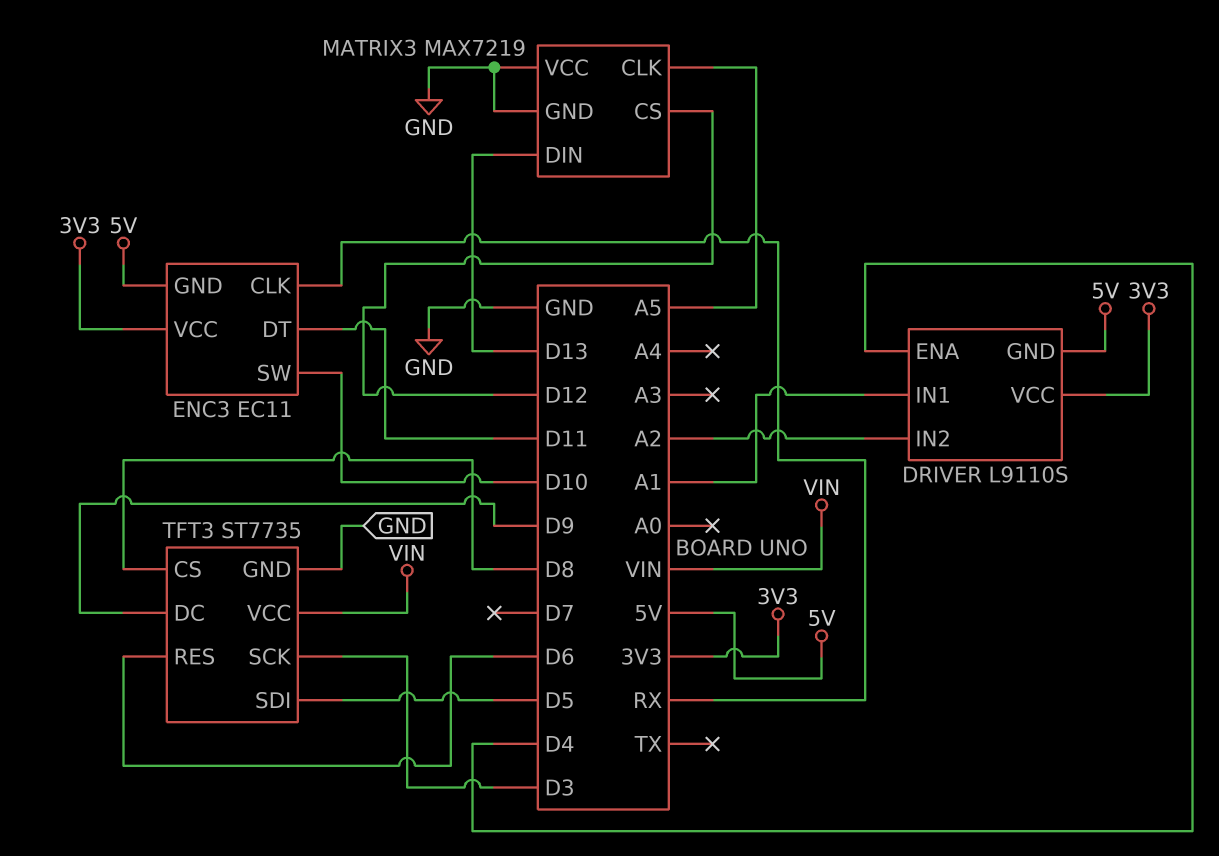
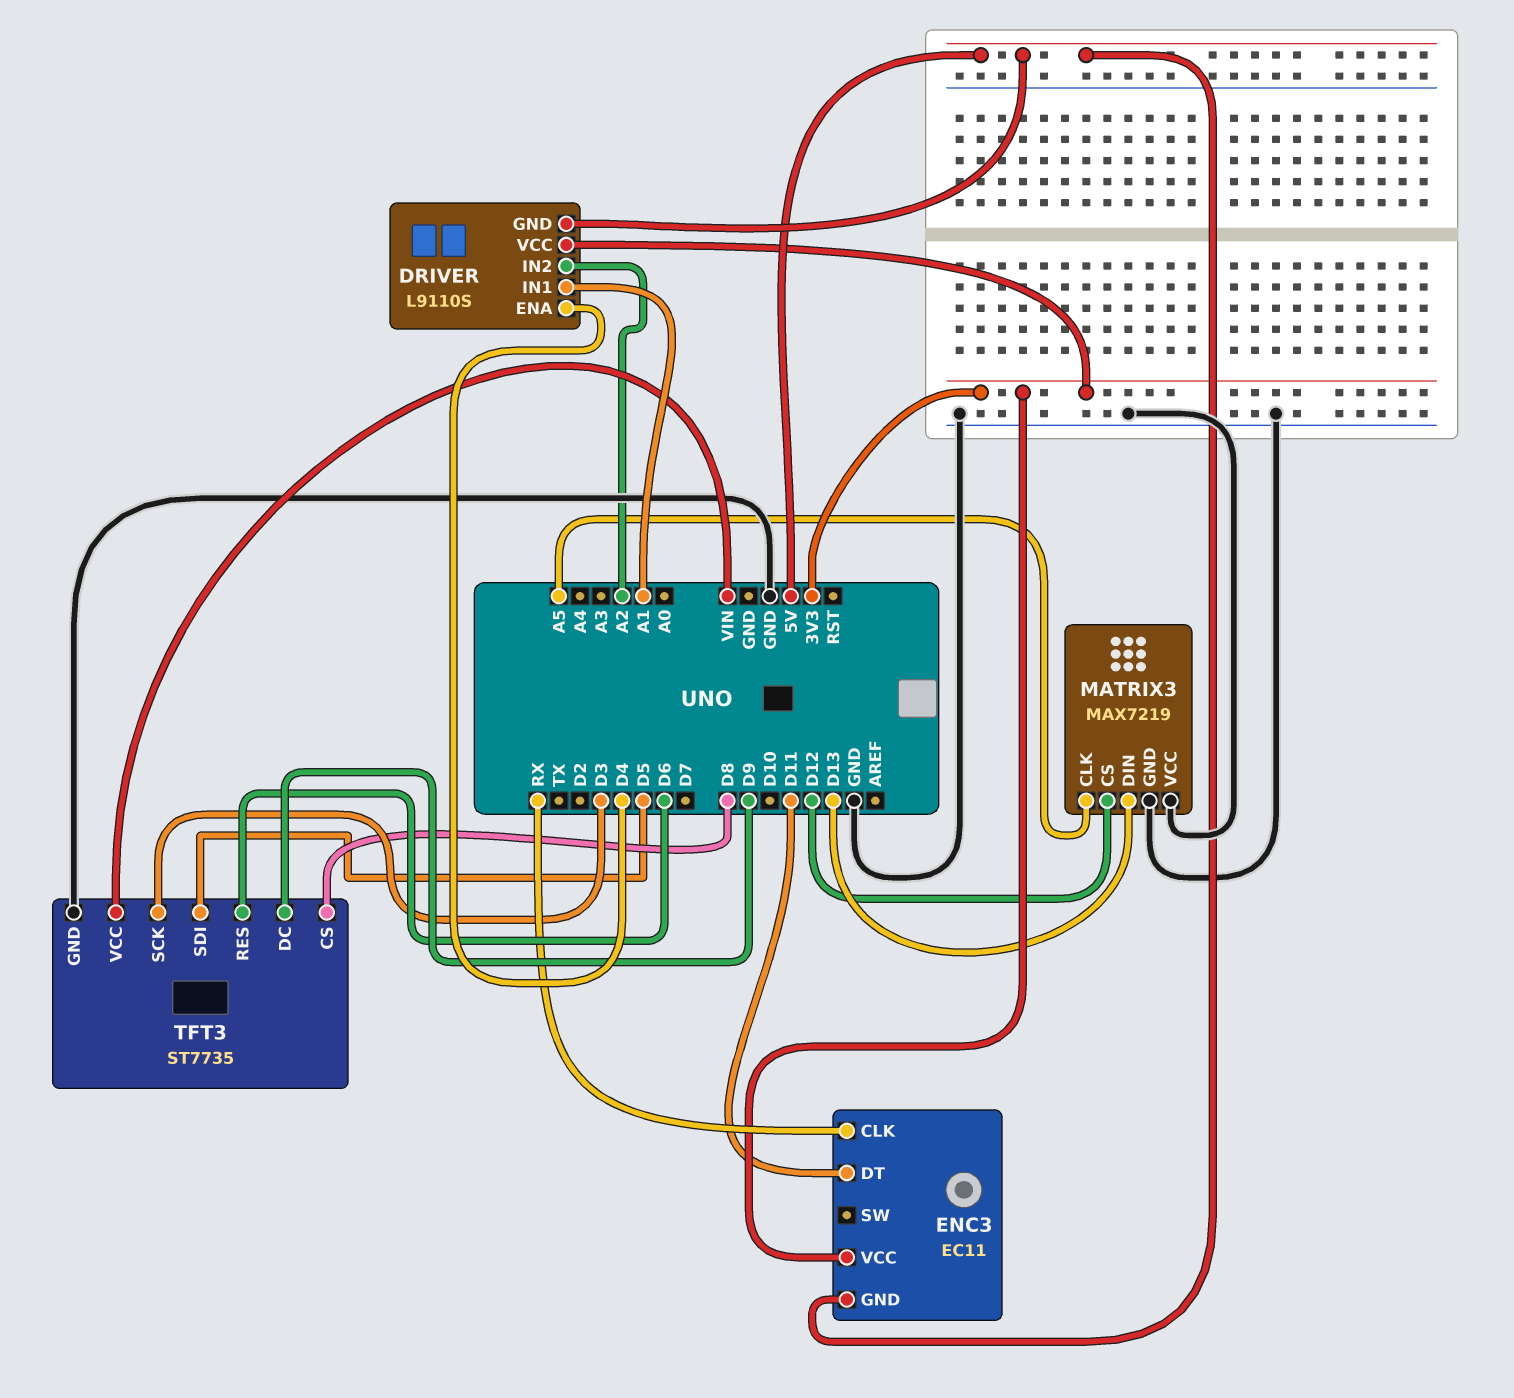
ENC3 pin SW: D10 -> none

